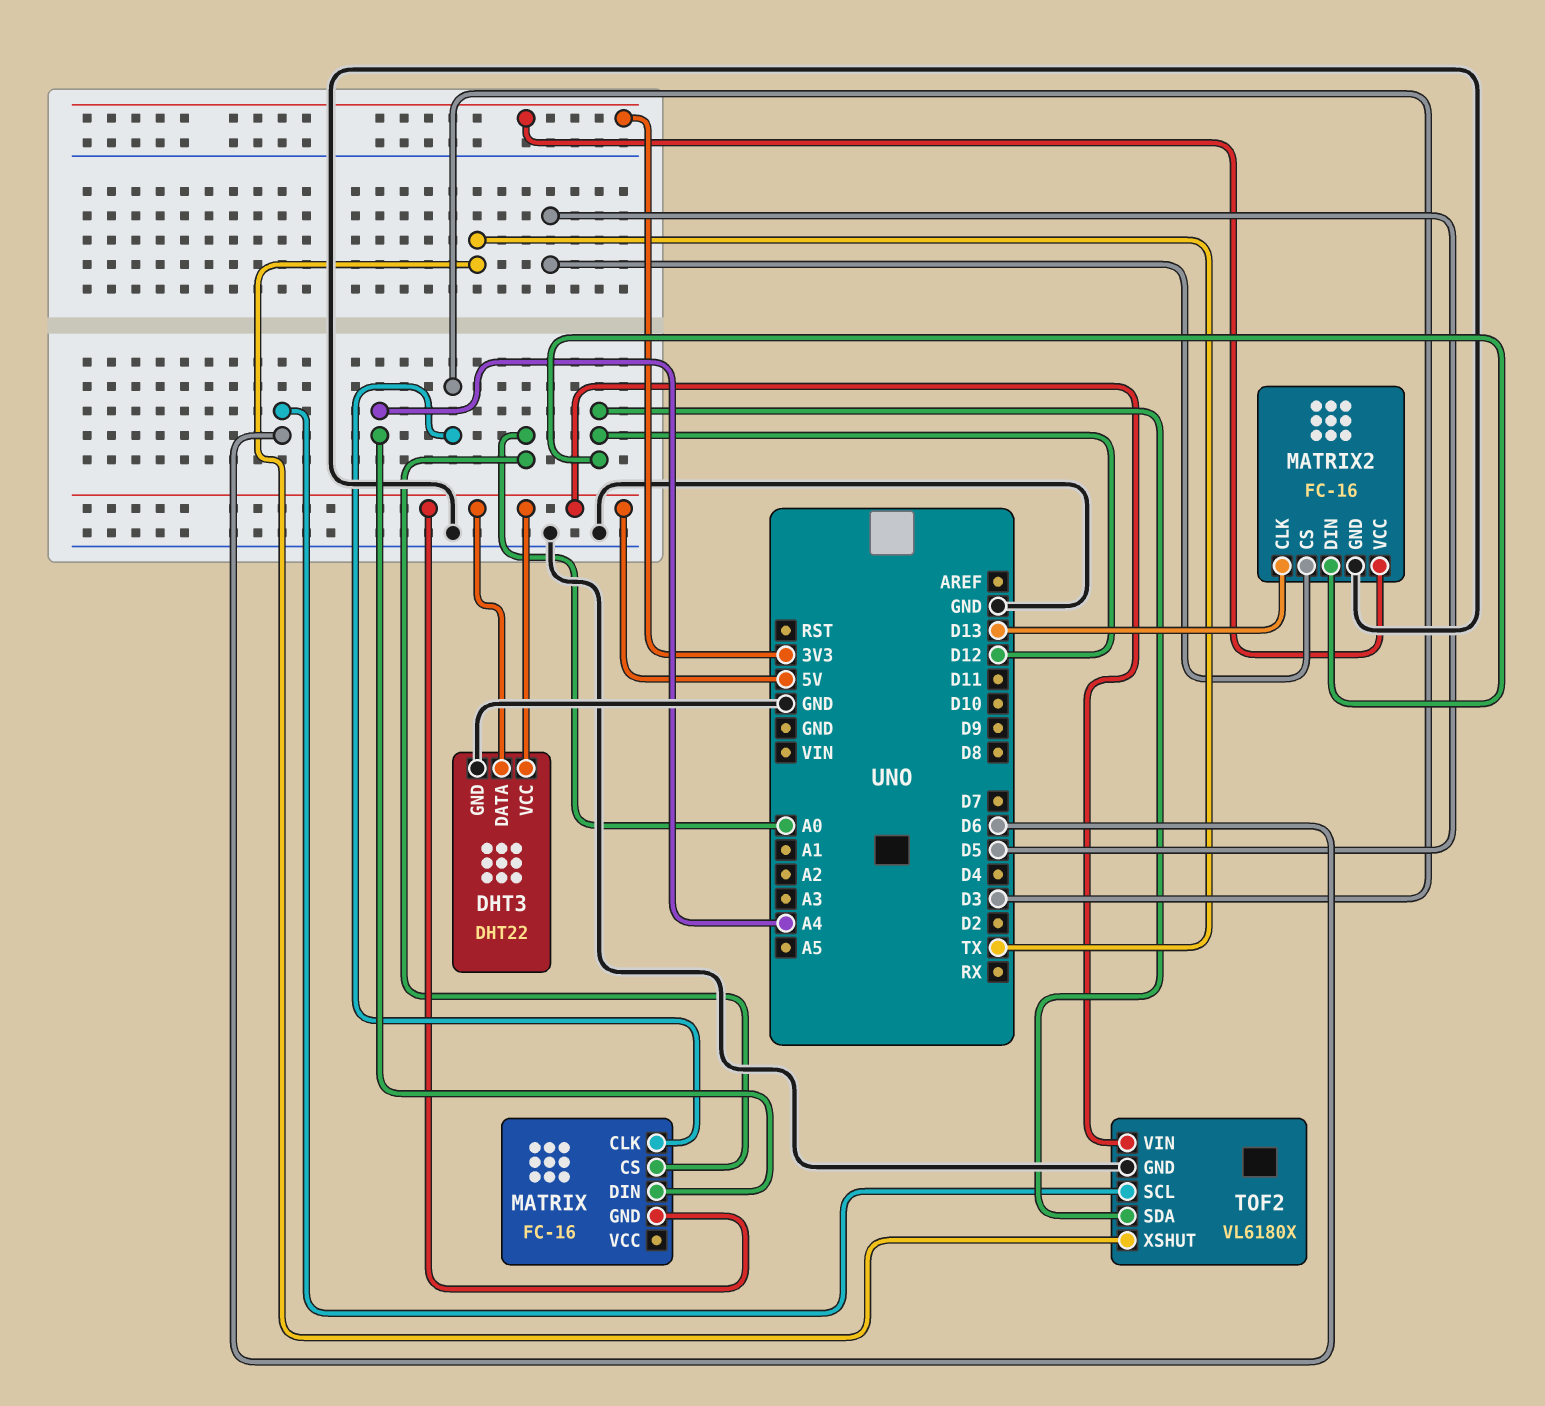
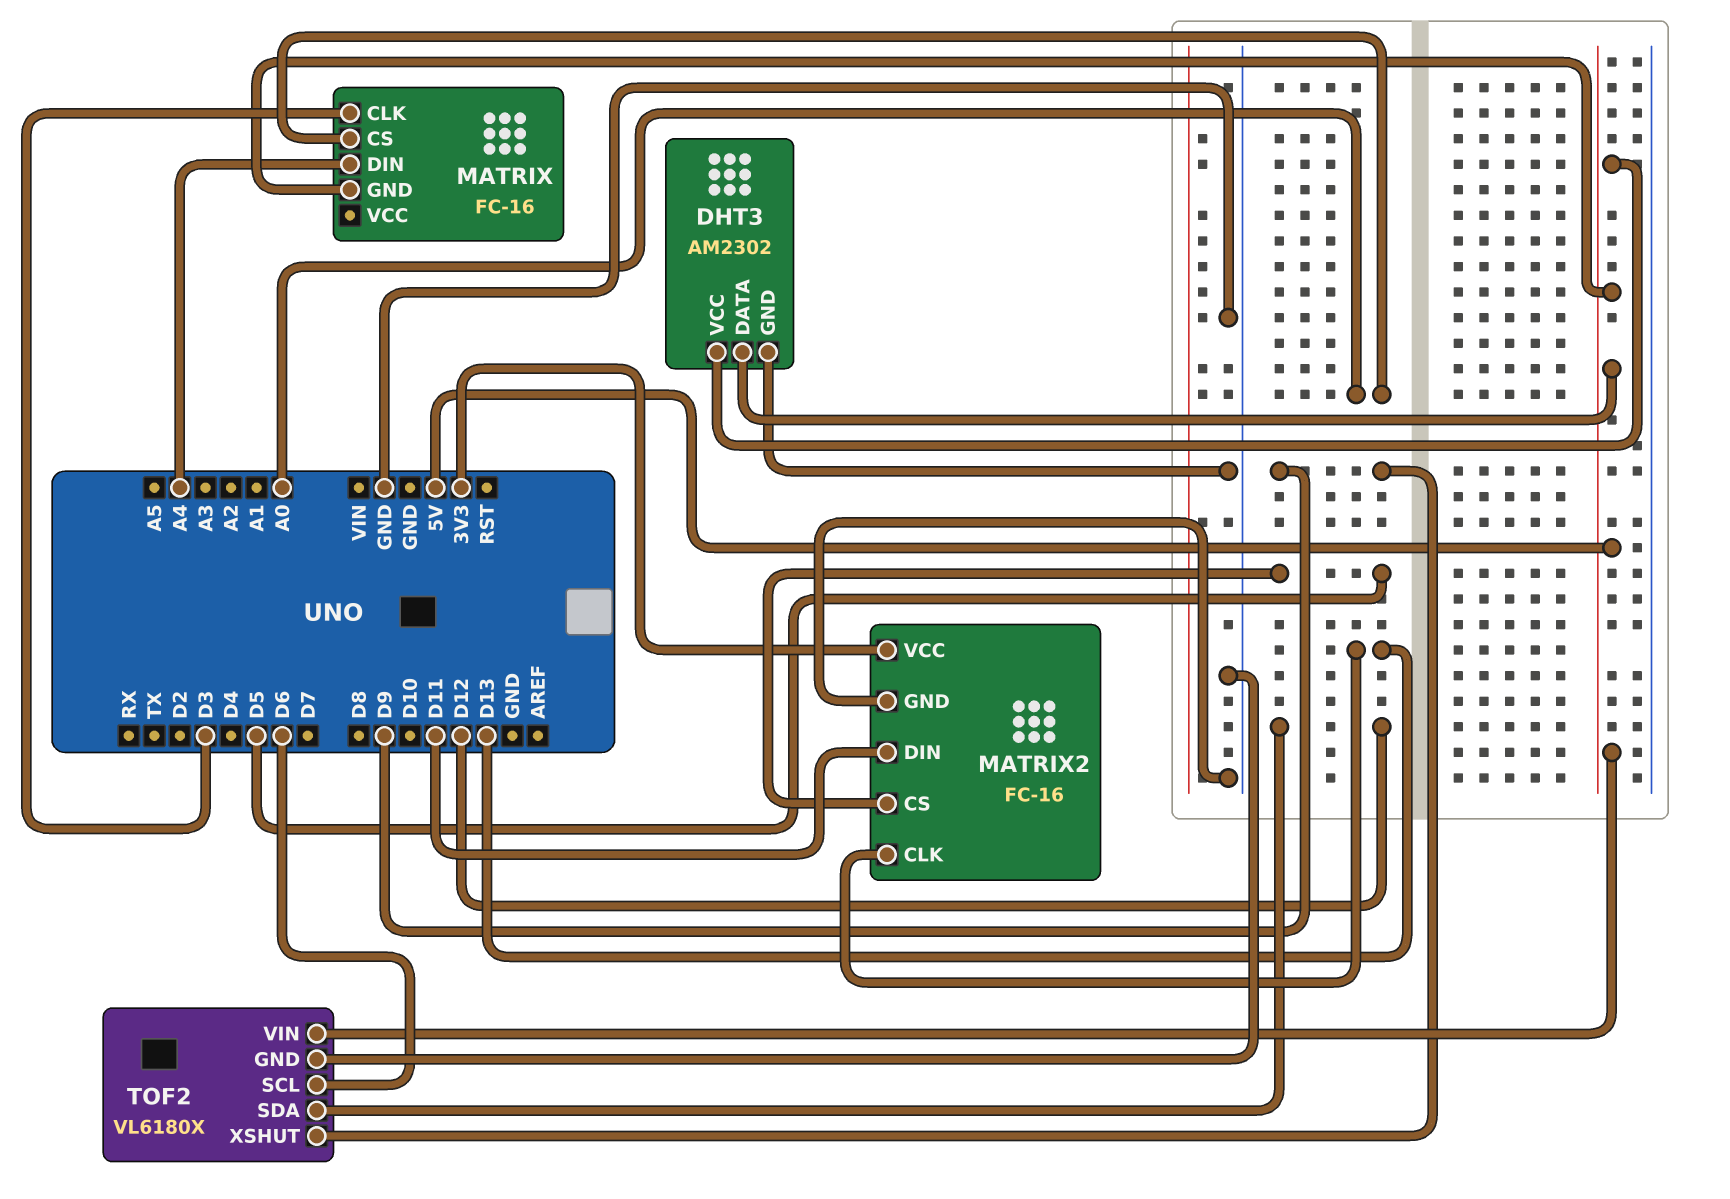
DHT3: DHT22 -> AM2302
MATRIX2 pin DIN: D12 -> D11
TOF2 pin XSHUT: TX -> D9

